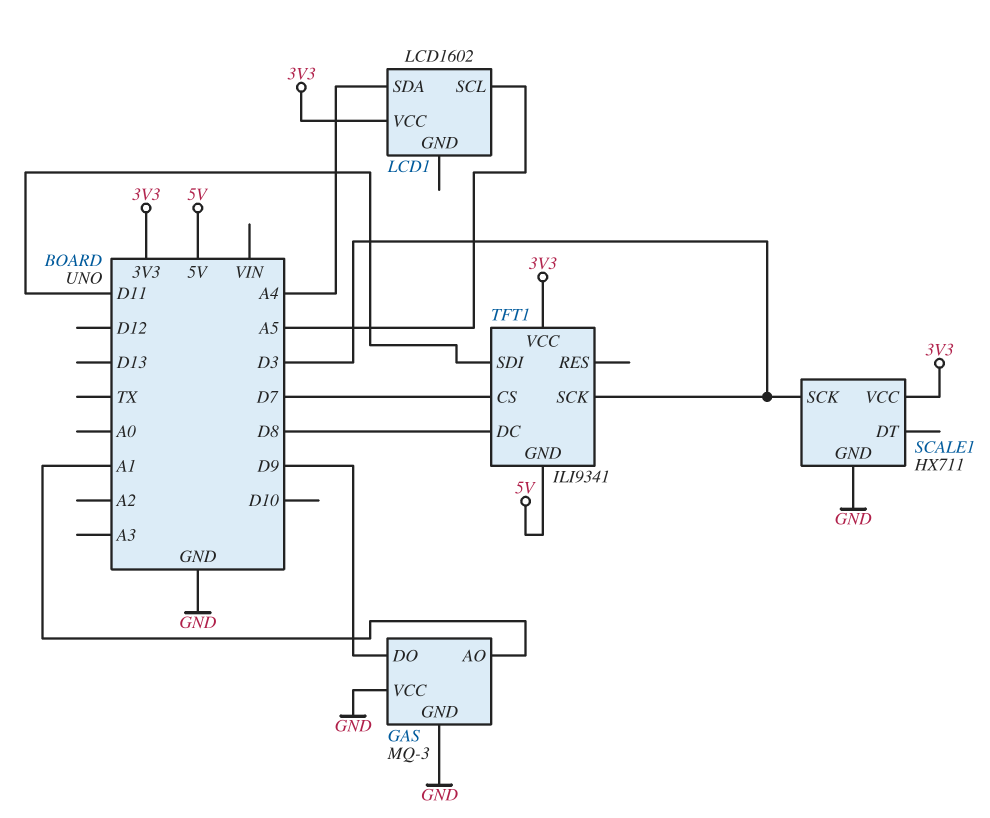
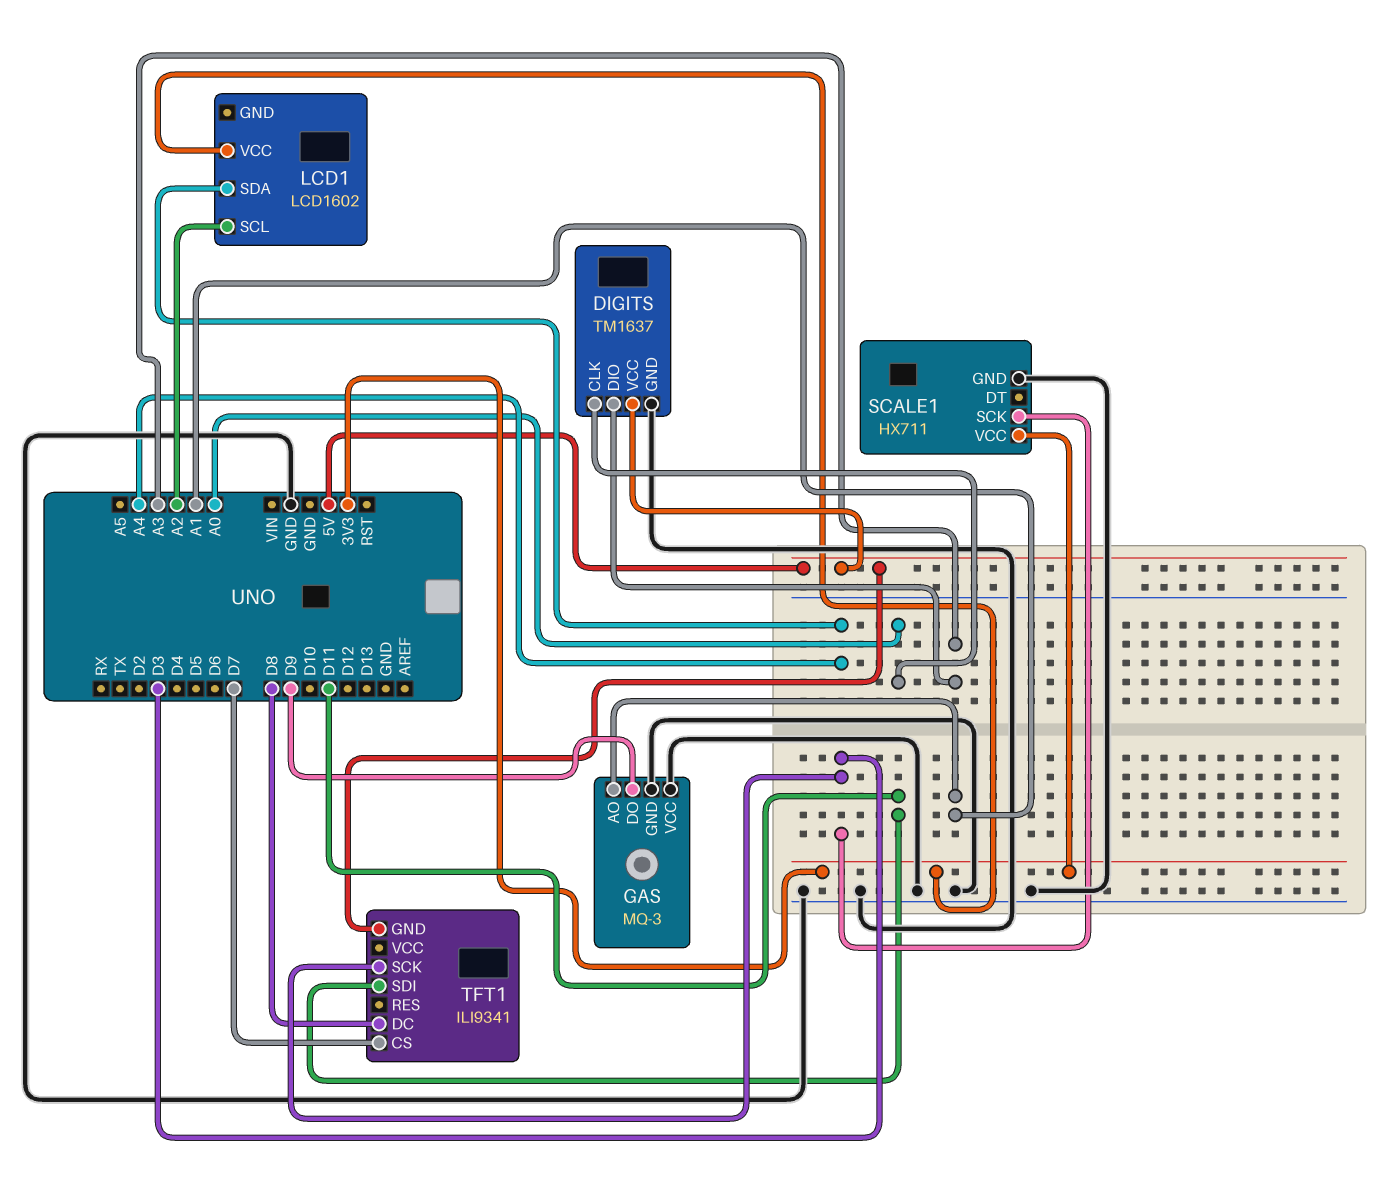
DIGITS: none -> TM1637
DIGITS pin CLK: none -> A0
DIGITS pin DIO: none -> A3
DIGITS pin GND: none -> GND
DIGITS pin VCC: none -> 5V
LCD1 pin SCL: A5 -> A2
TFT1 pin VCC: 3V3 -> none

